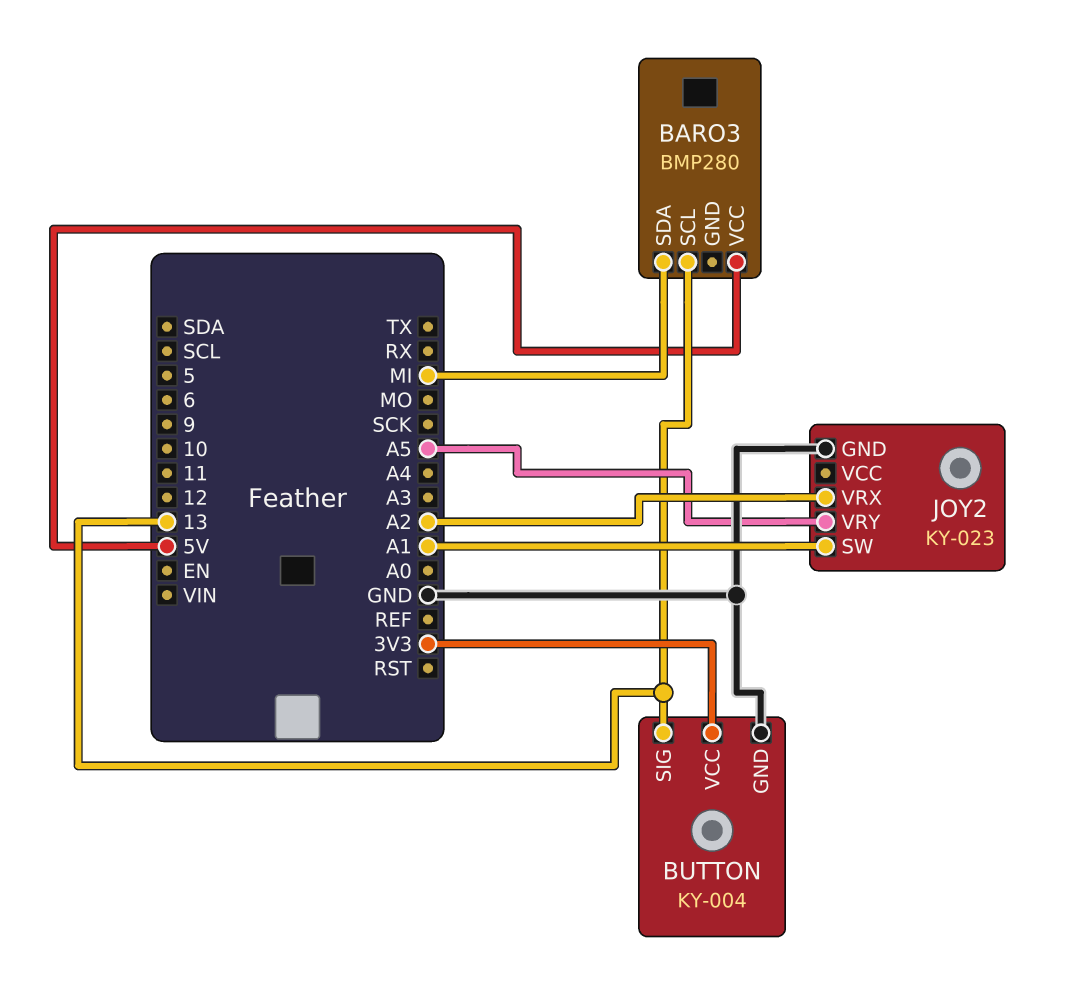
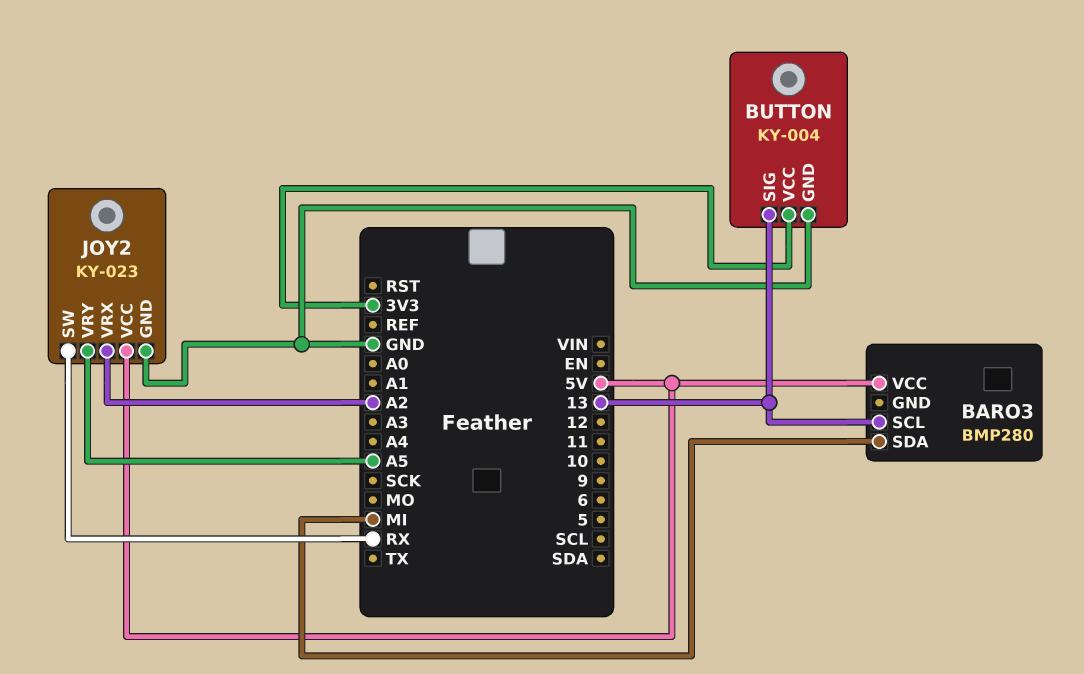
JOY2 pin SW: A1 -> RX
JOY2 pin VCC: none -> 5V

